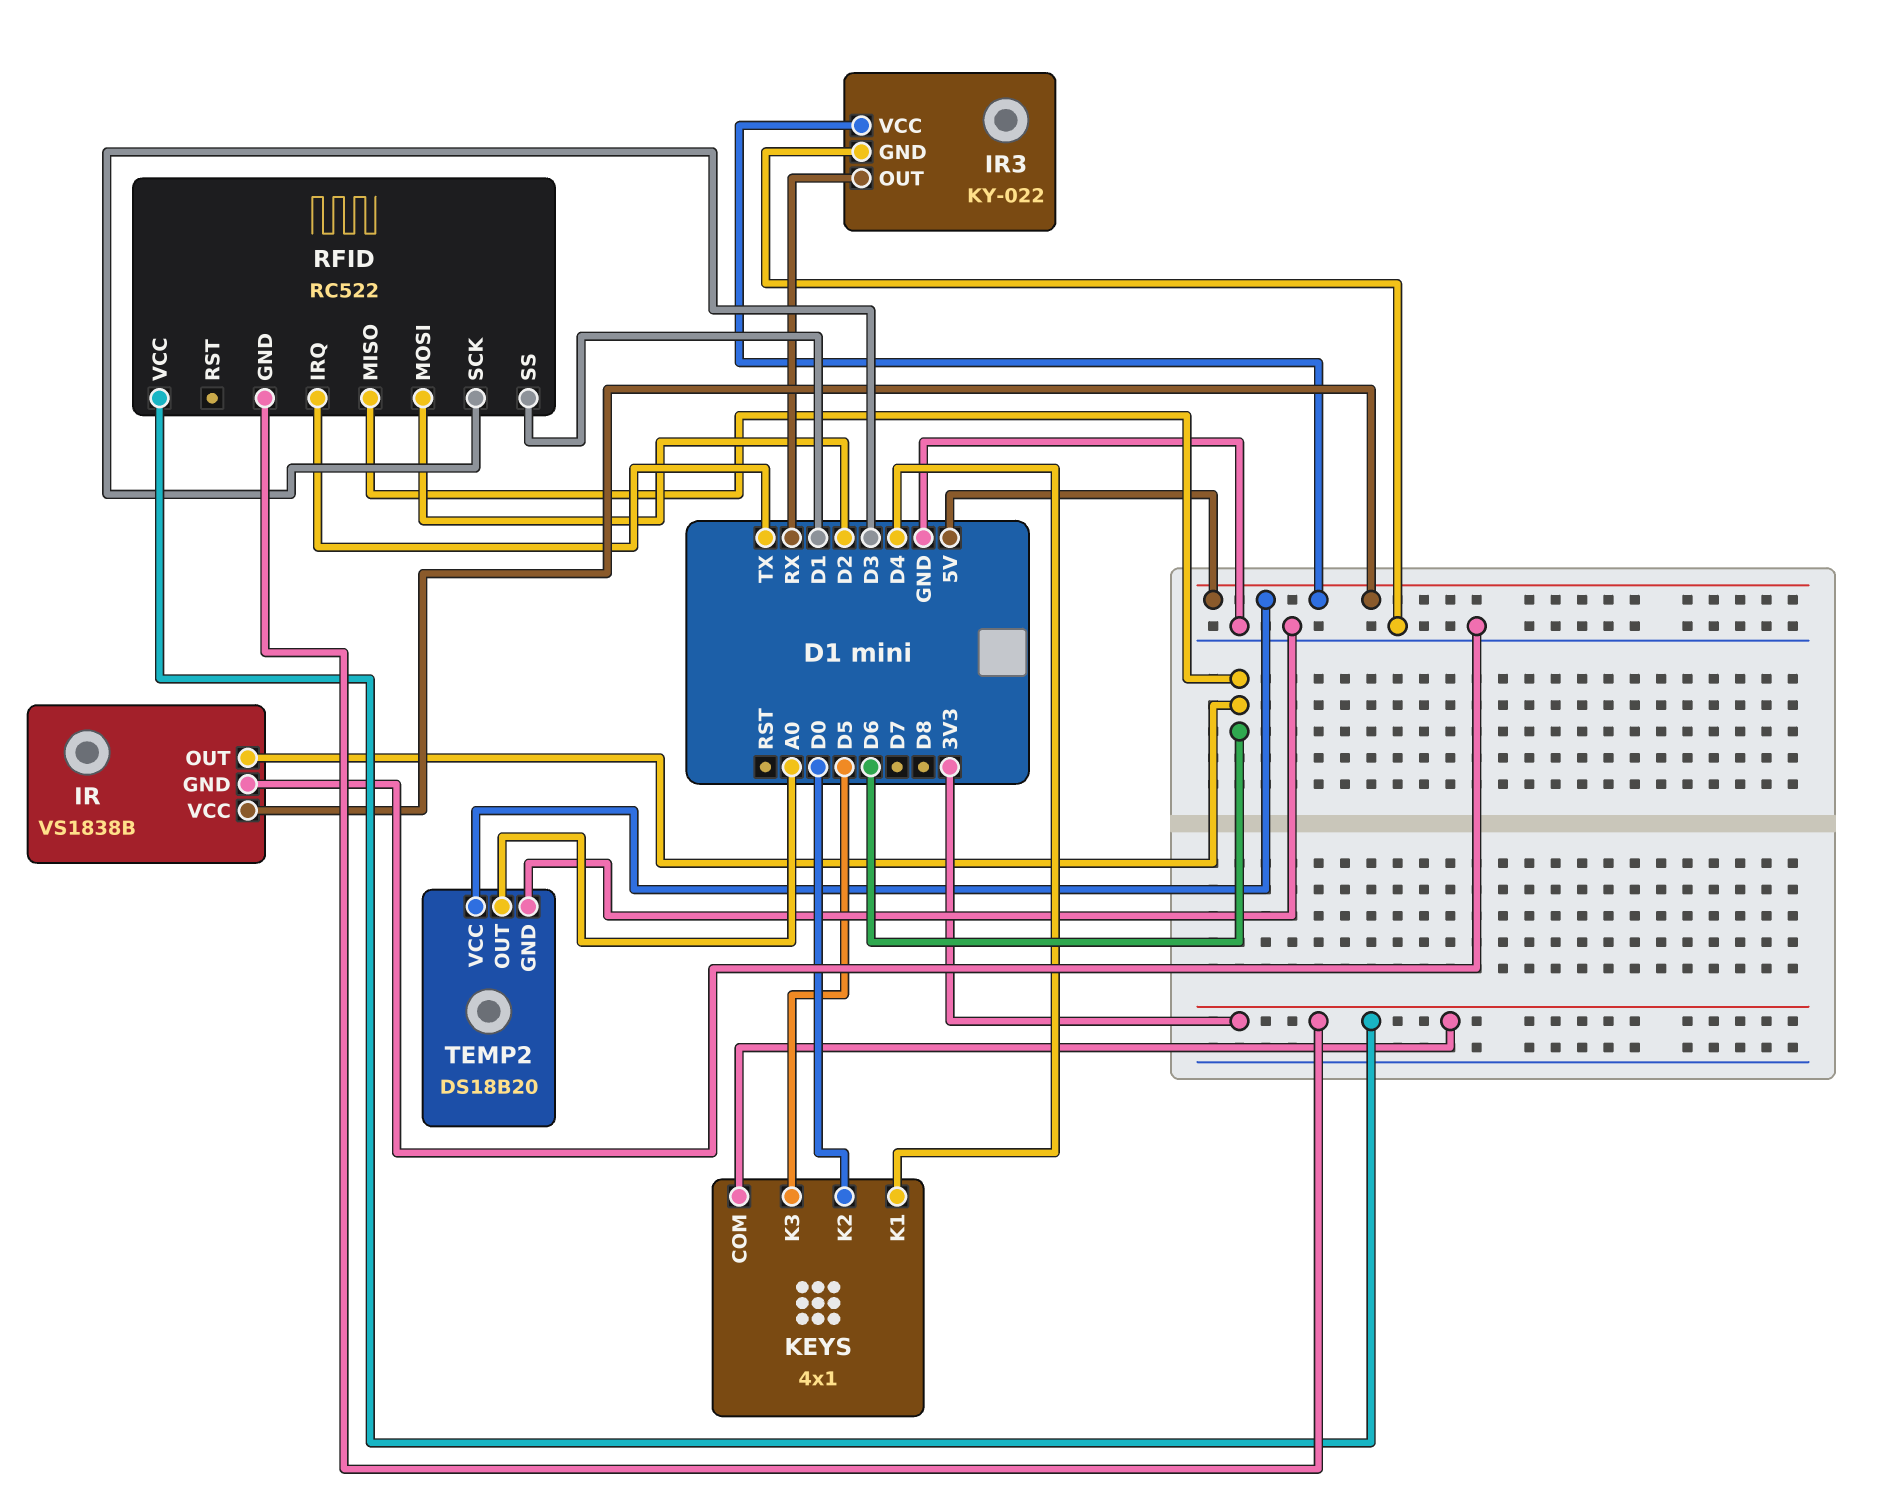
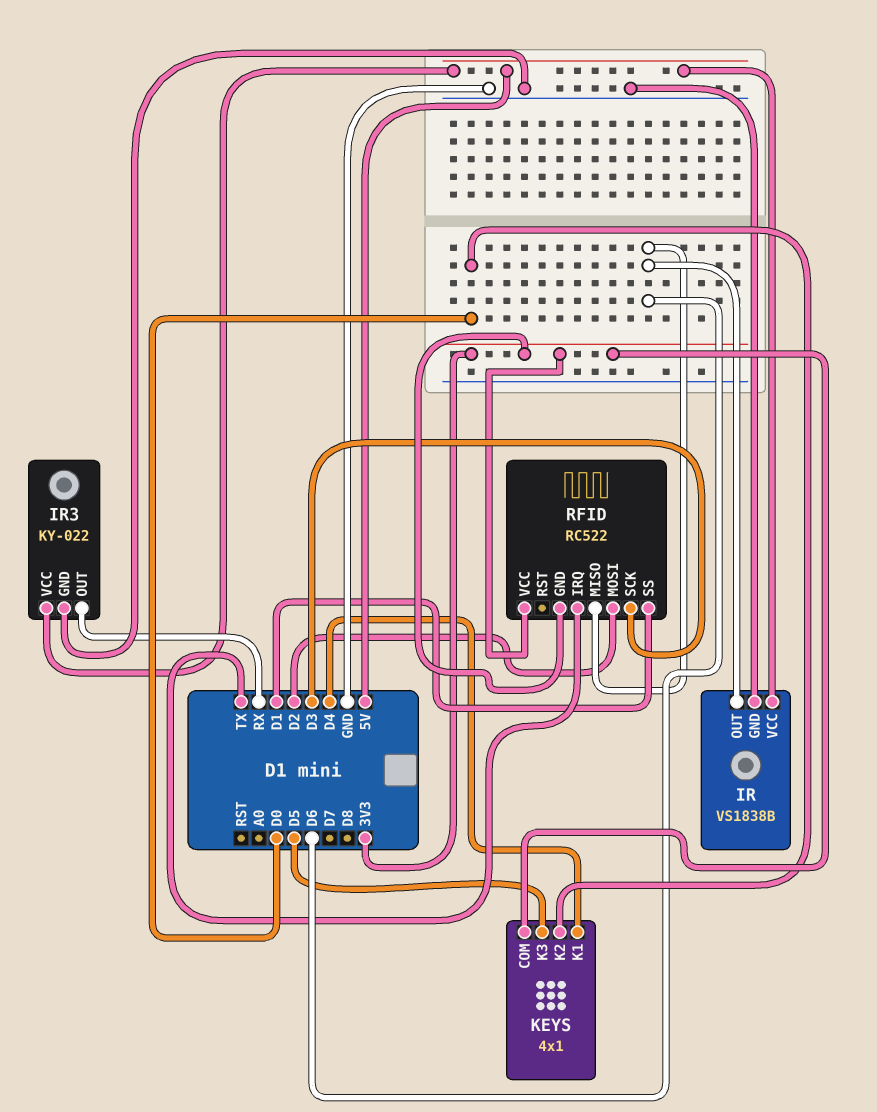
TEMP2: DS18B20 -> none
TEMP2 pin GND: GND -> none
TEMP2 pin OUT: A0 -> none
TEMP2 pin VCC: 5V -> none

